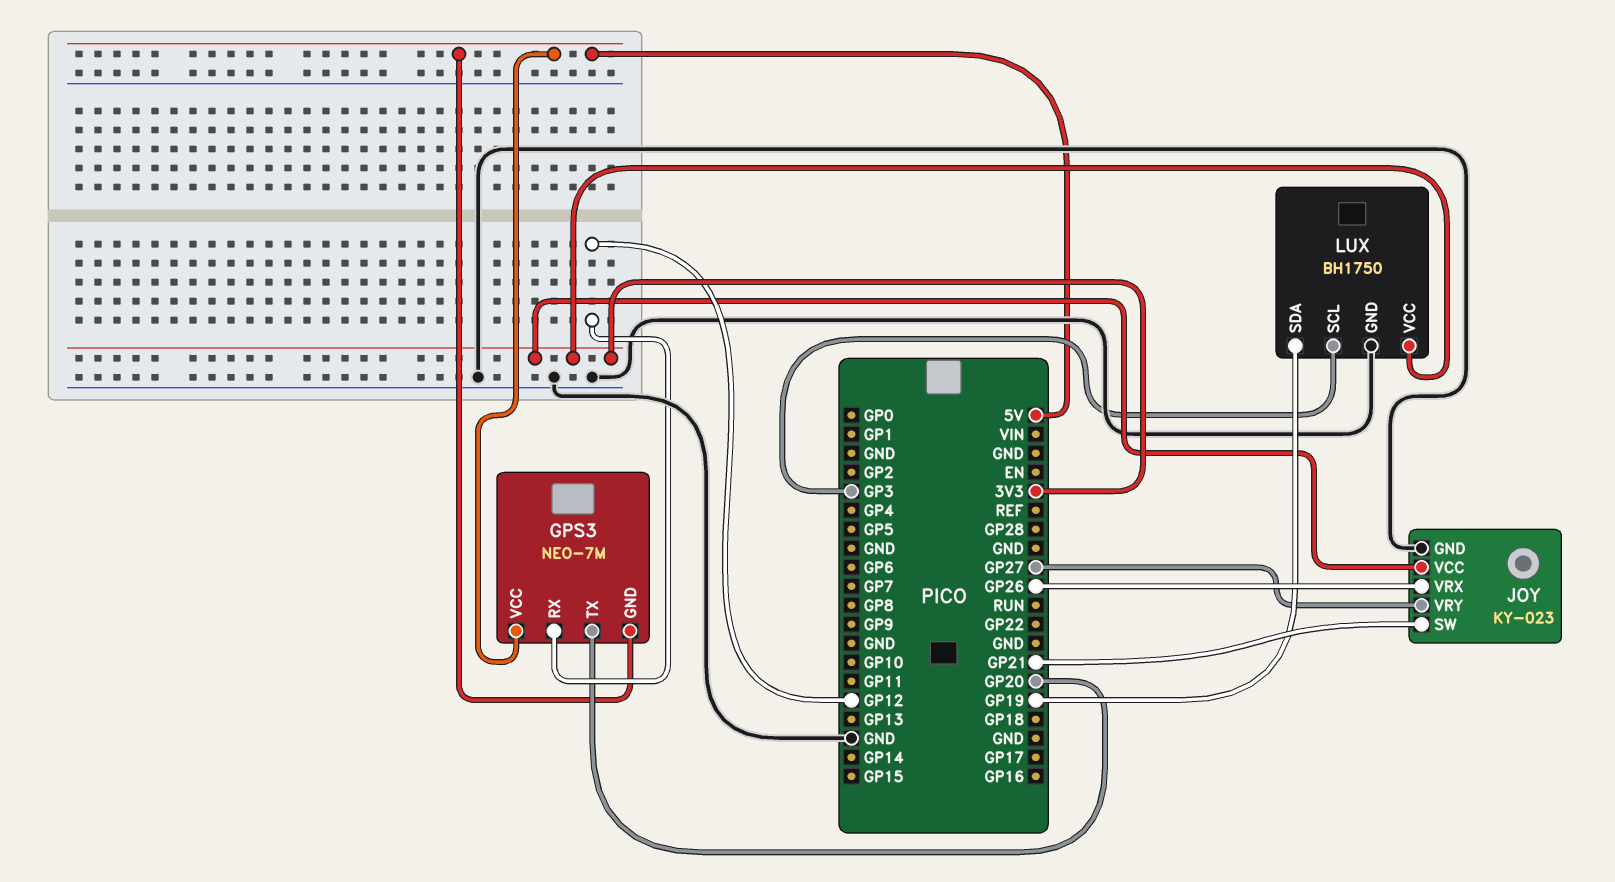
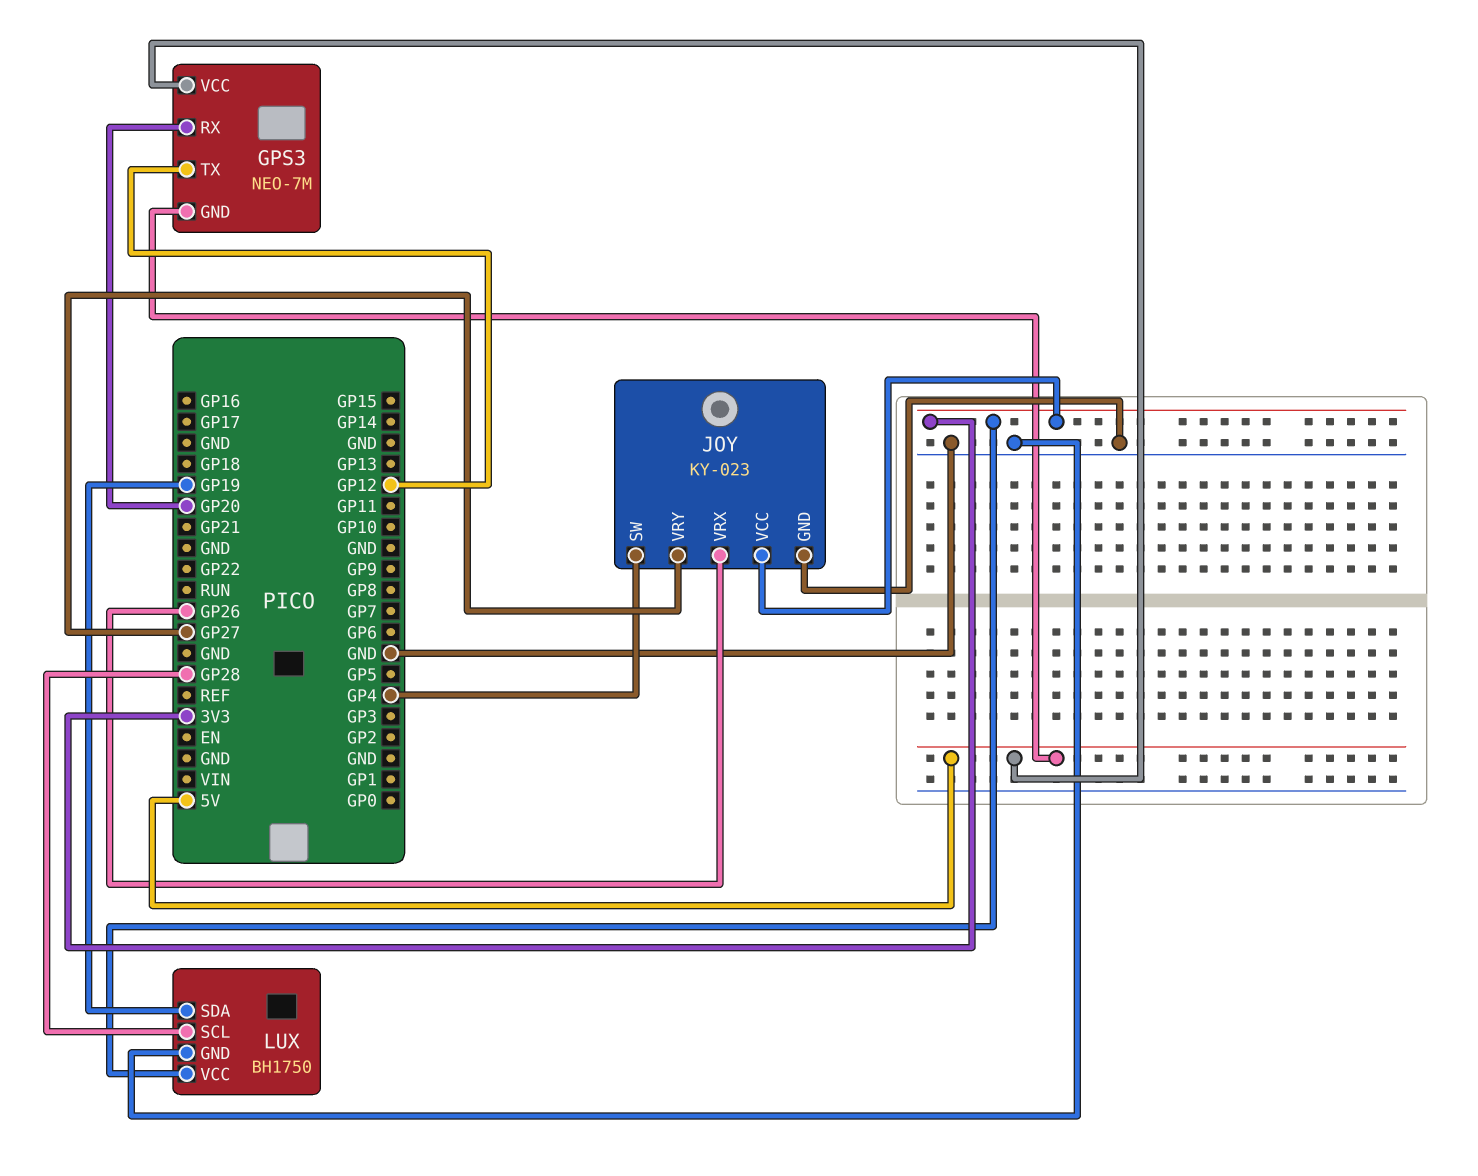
GPS3 pin RX: GP12 -> GP20
GPS3 pin TX: GP20 -> GP12
JOY pin SW: GP21 -> GP4
LUX pin SCL: GP3 -> GP28

